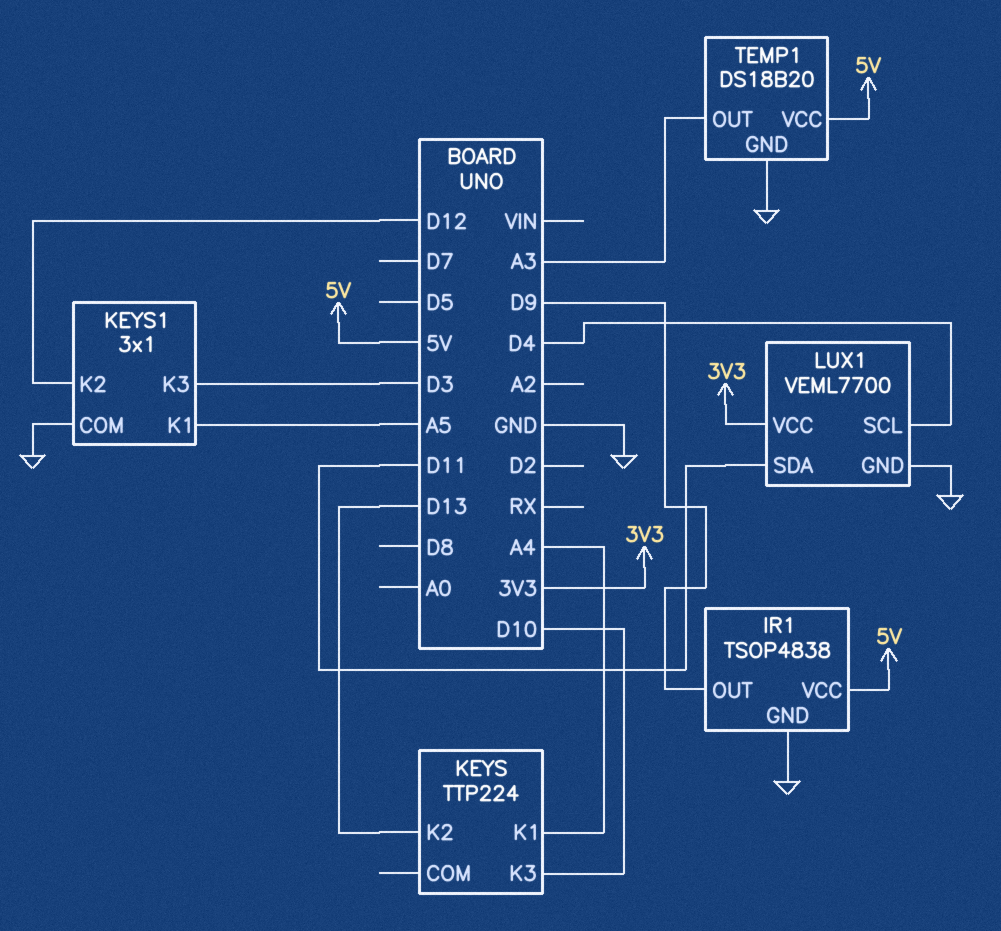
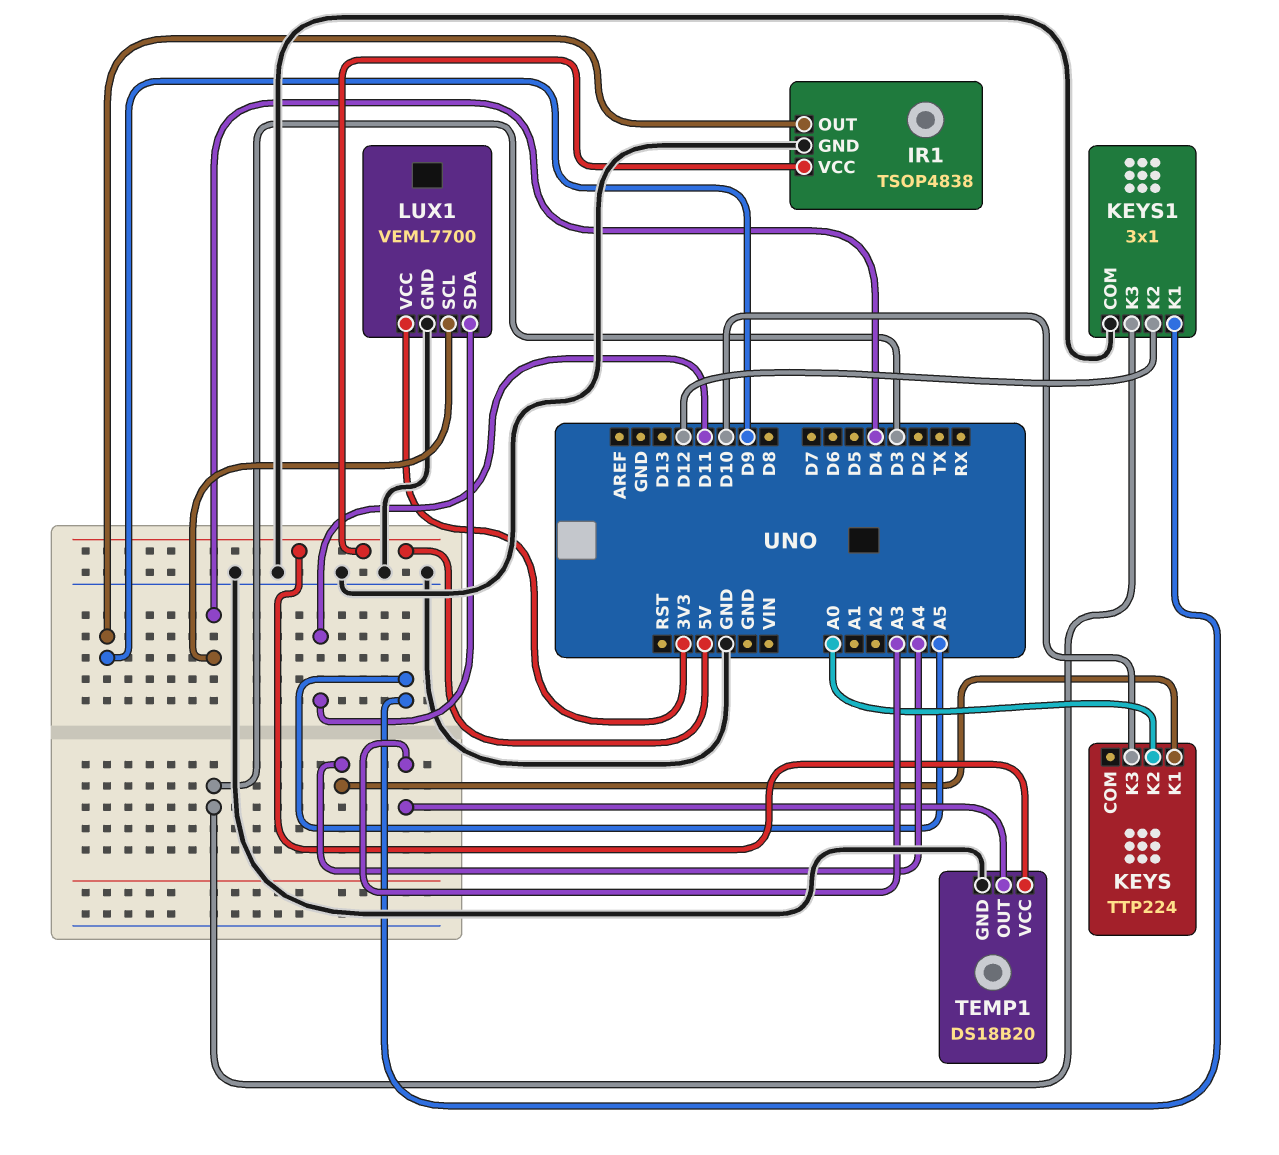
KEYS pin K2: D13 -> A0

